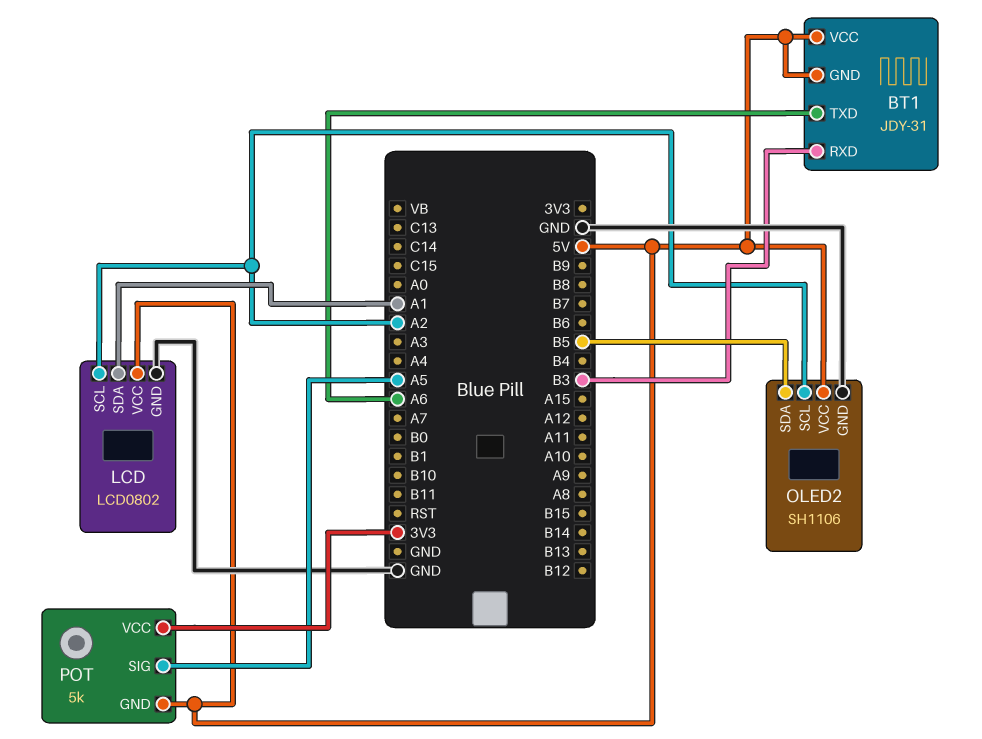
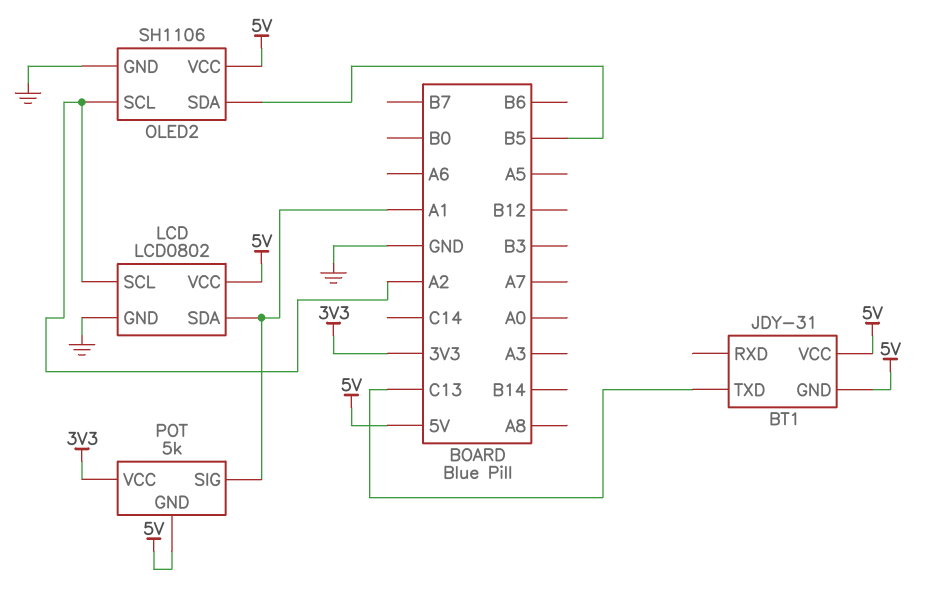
BT1 pin RXD: B3 -> none
BT1 pin TXD: A6 -> C13
POT pin SIG: A5 -> A1

